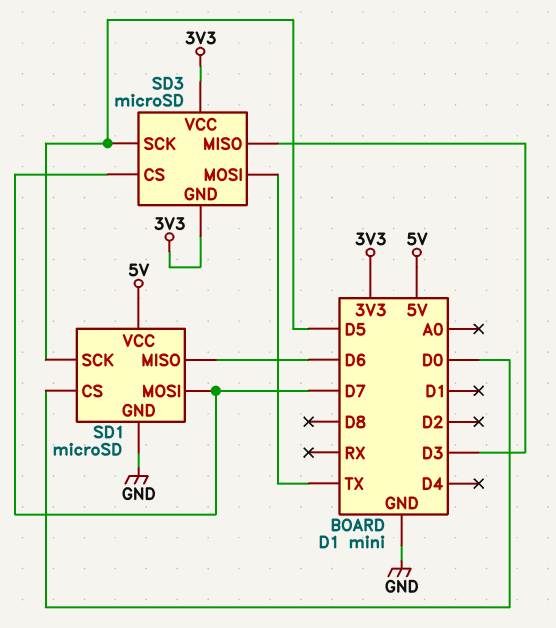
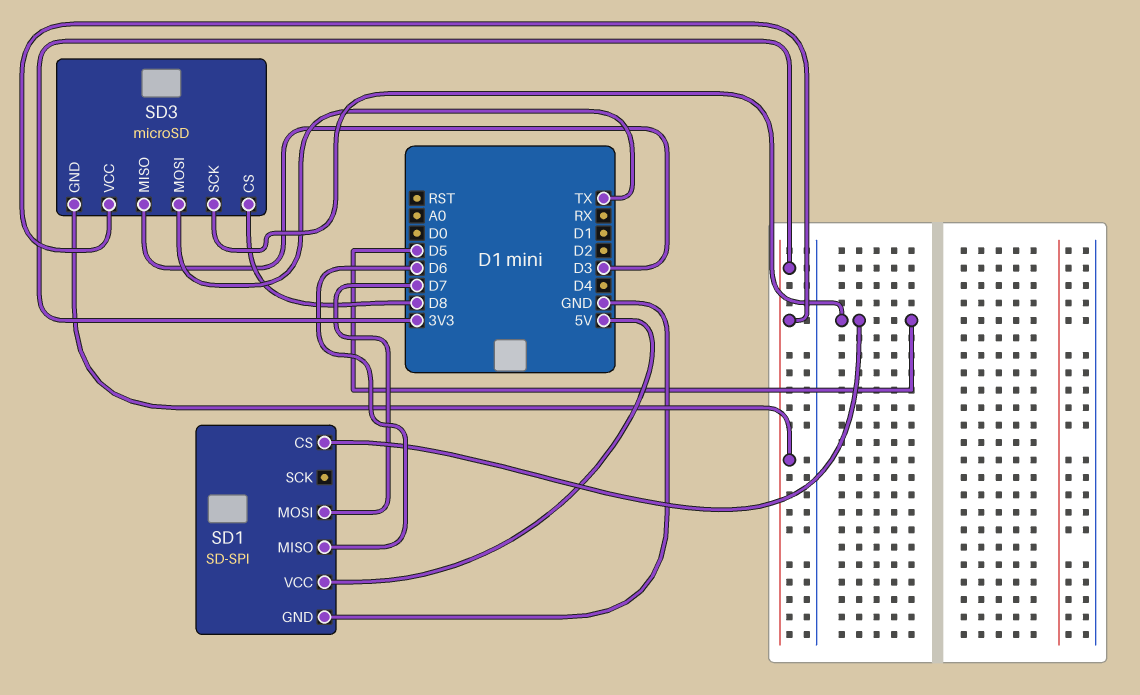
SD1: microSD -> SD-SPI
SD1 pin CS: D0 -> D5
SD1 pin SCK: D5 -> none
SD3 pin CS: D7 -> D8

